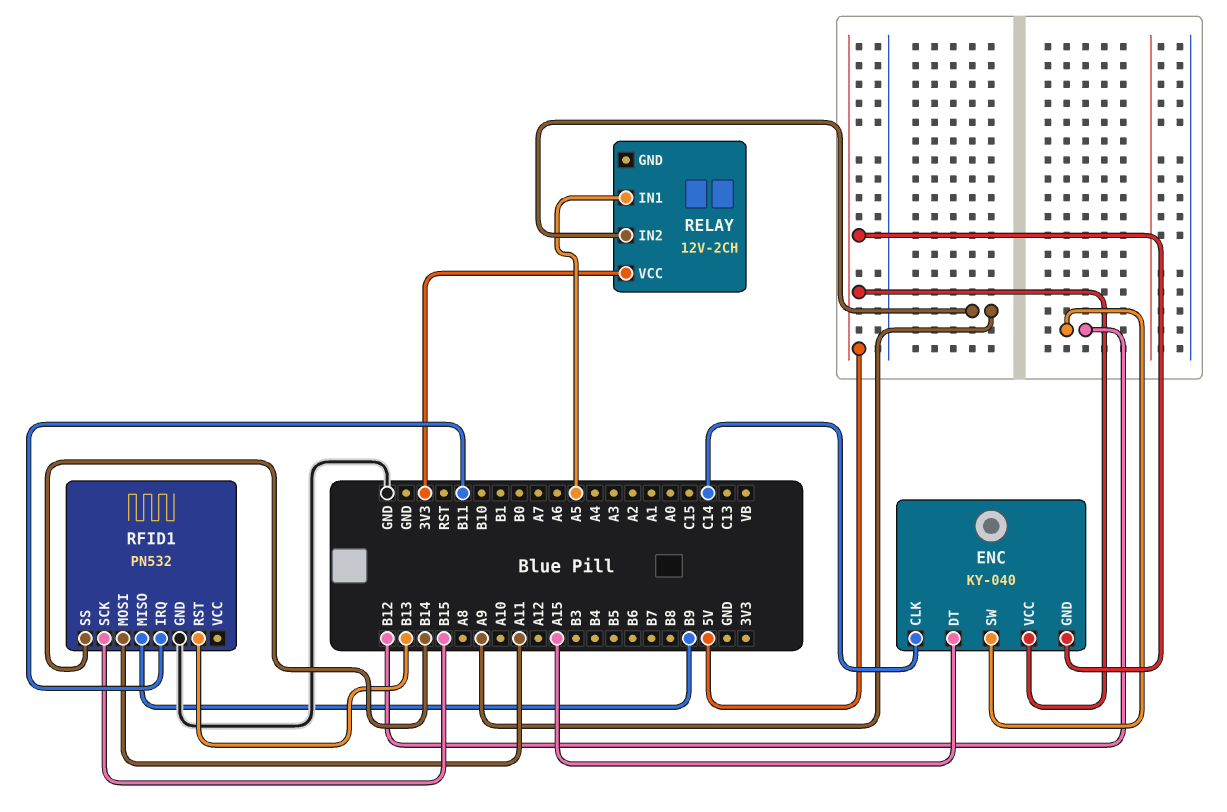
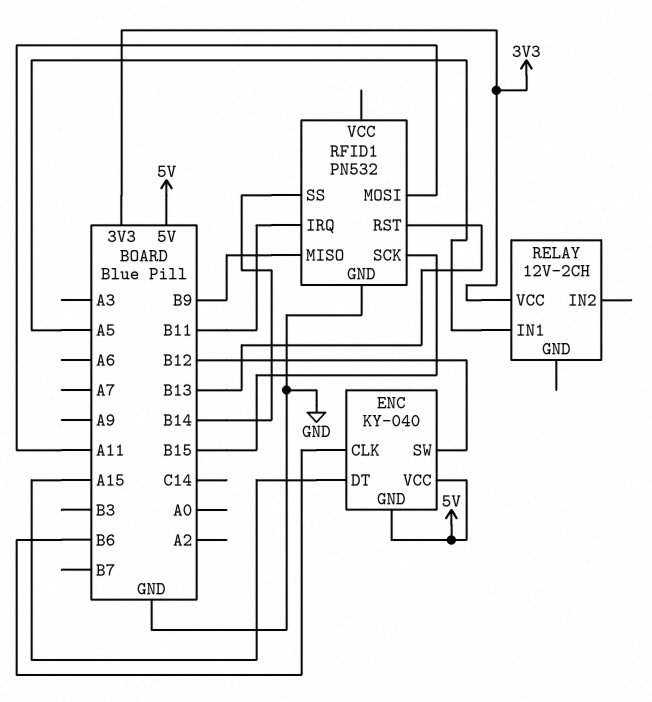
ENC pin CLK: C14 -> B6
RELAY pin IN2: A9 -> none

